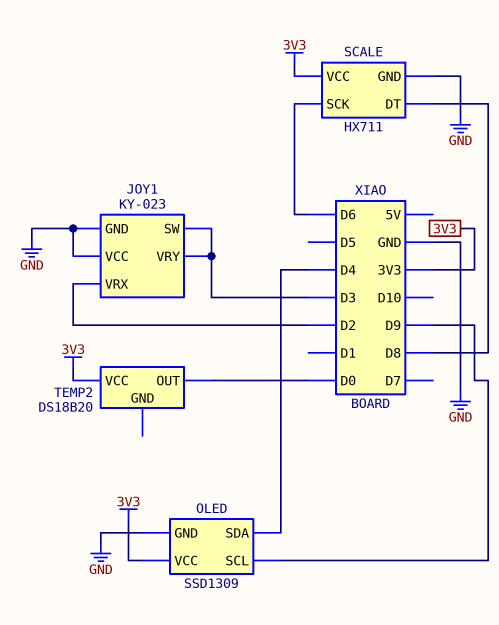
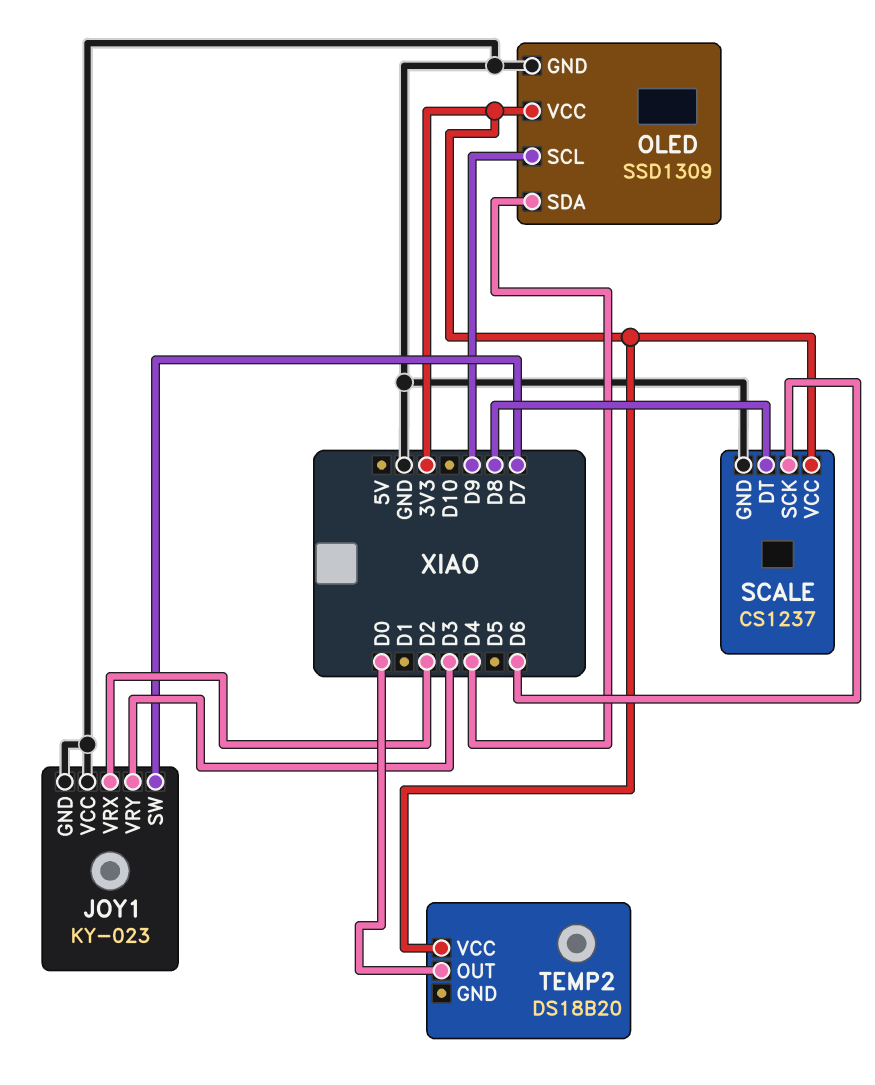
JOY1 pin SW: D3 -> D7
SCALE: HX711 -> CS1237

